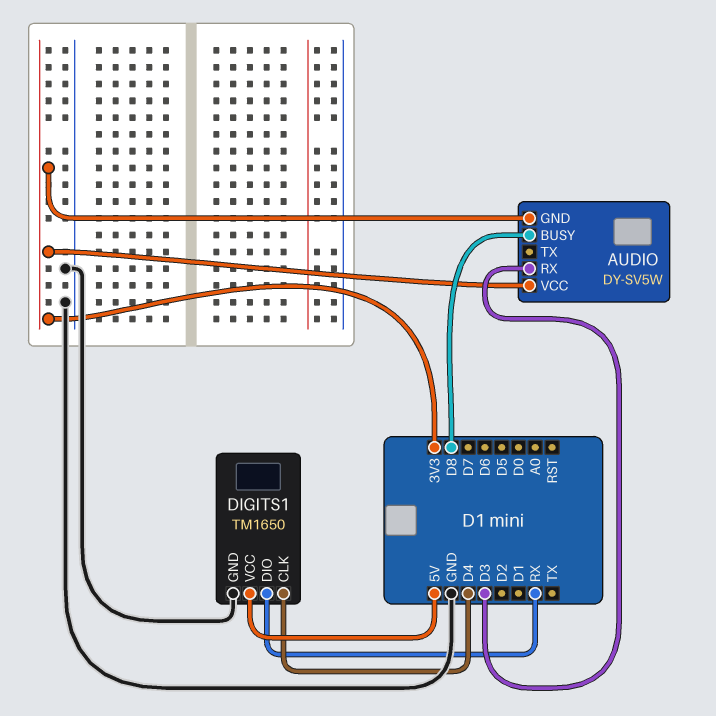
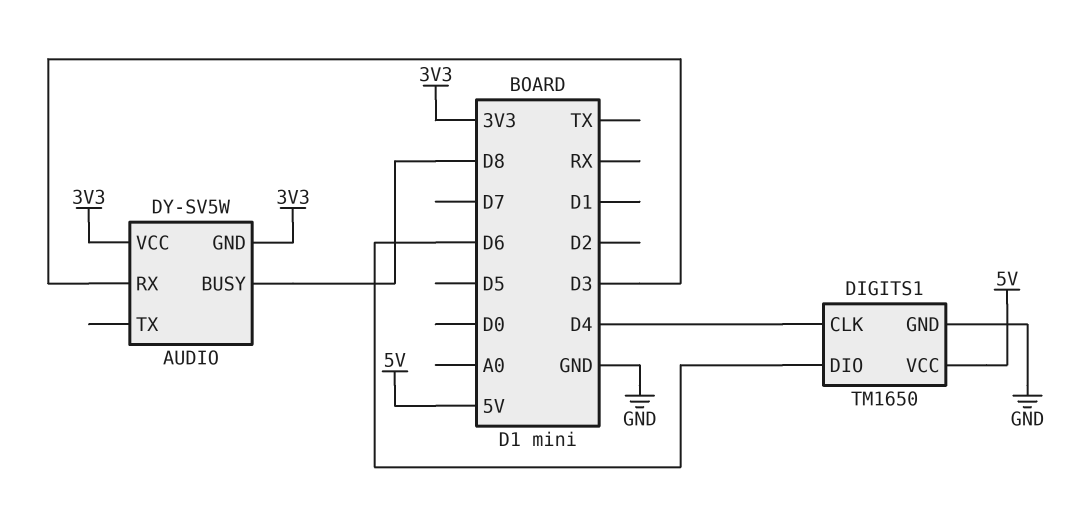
DIGITS1 pin DIO: RX -> D6

